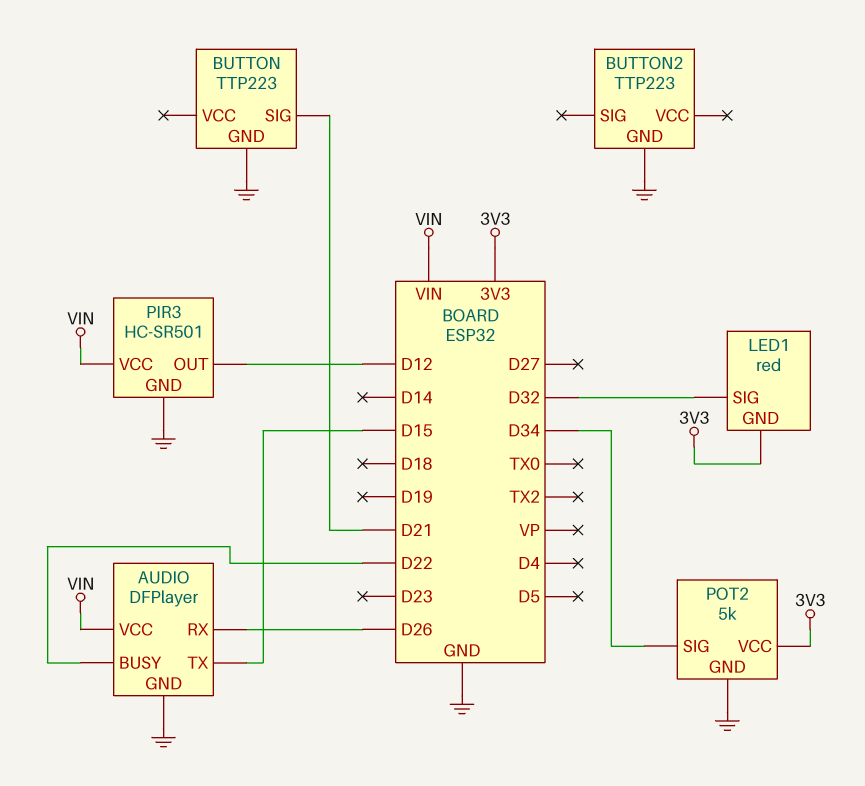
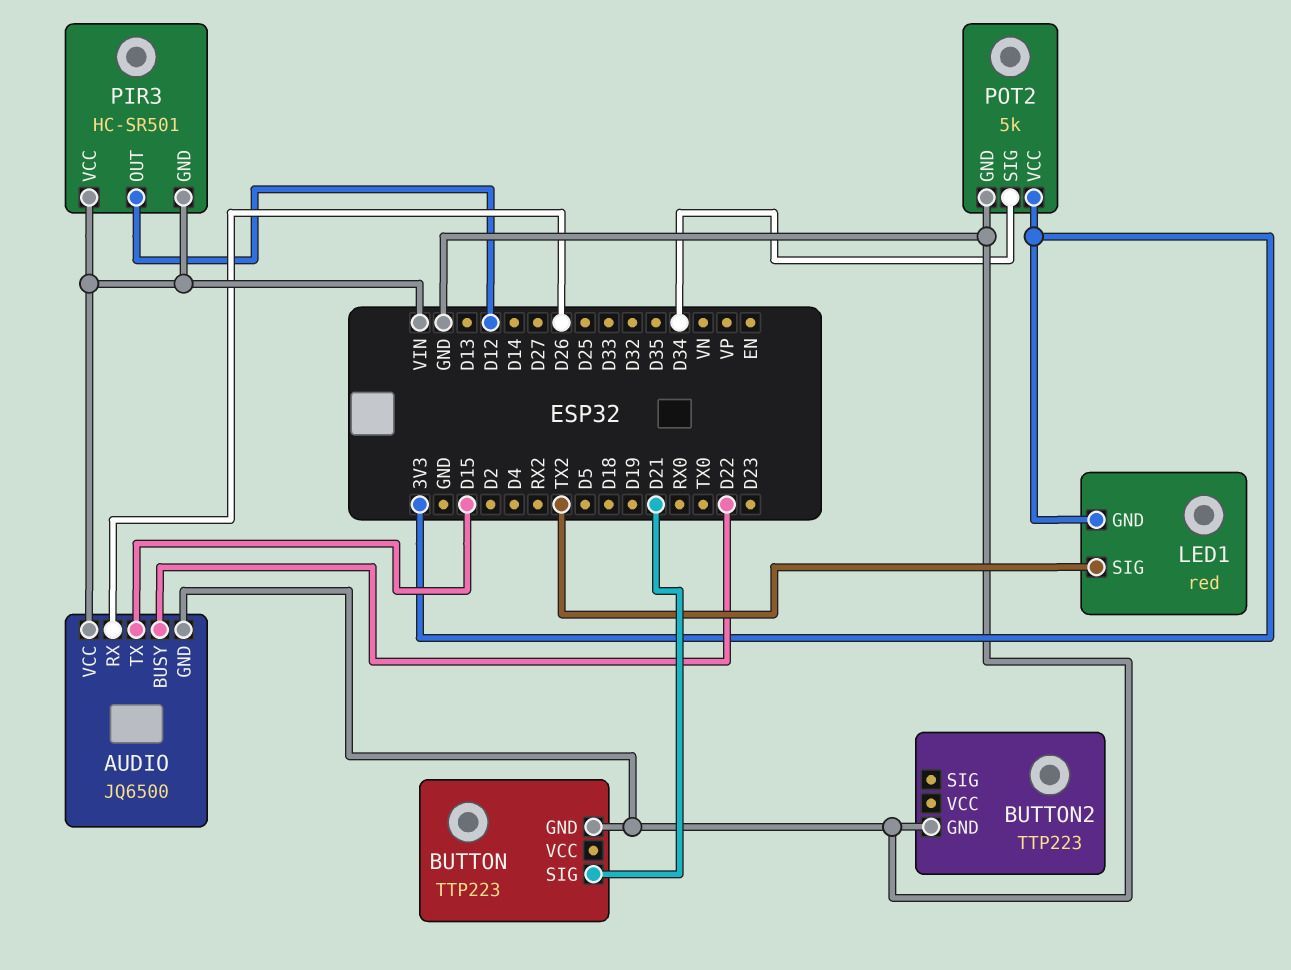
AUDIO: DFPlayer -> JQ6500
LED1 pin SIG: D32 -> TX2
PIR3 pin GND: GND -> VIN

